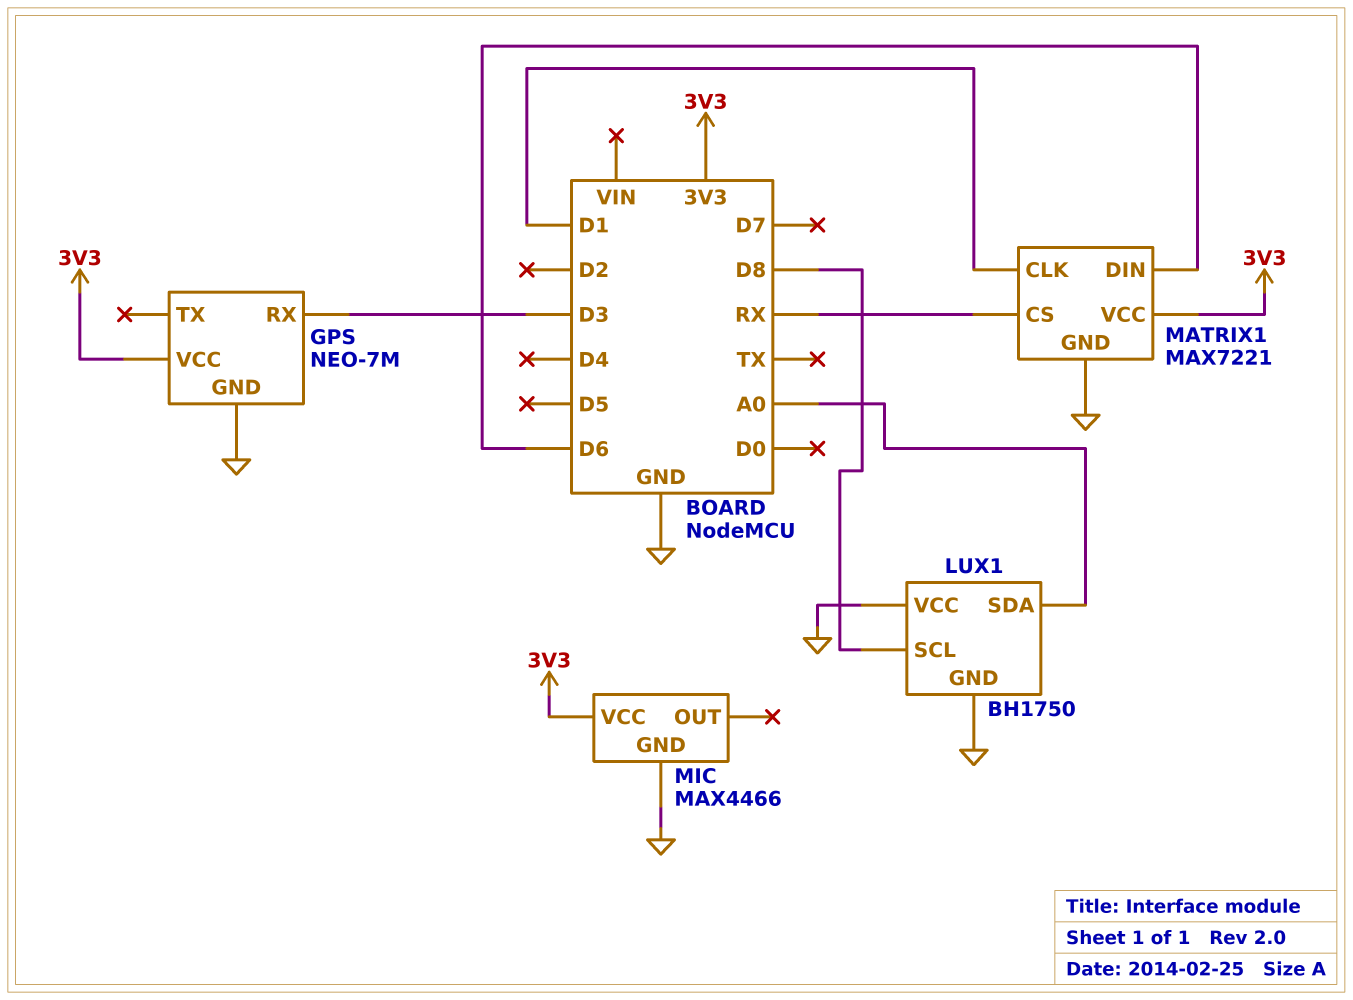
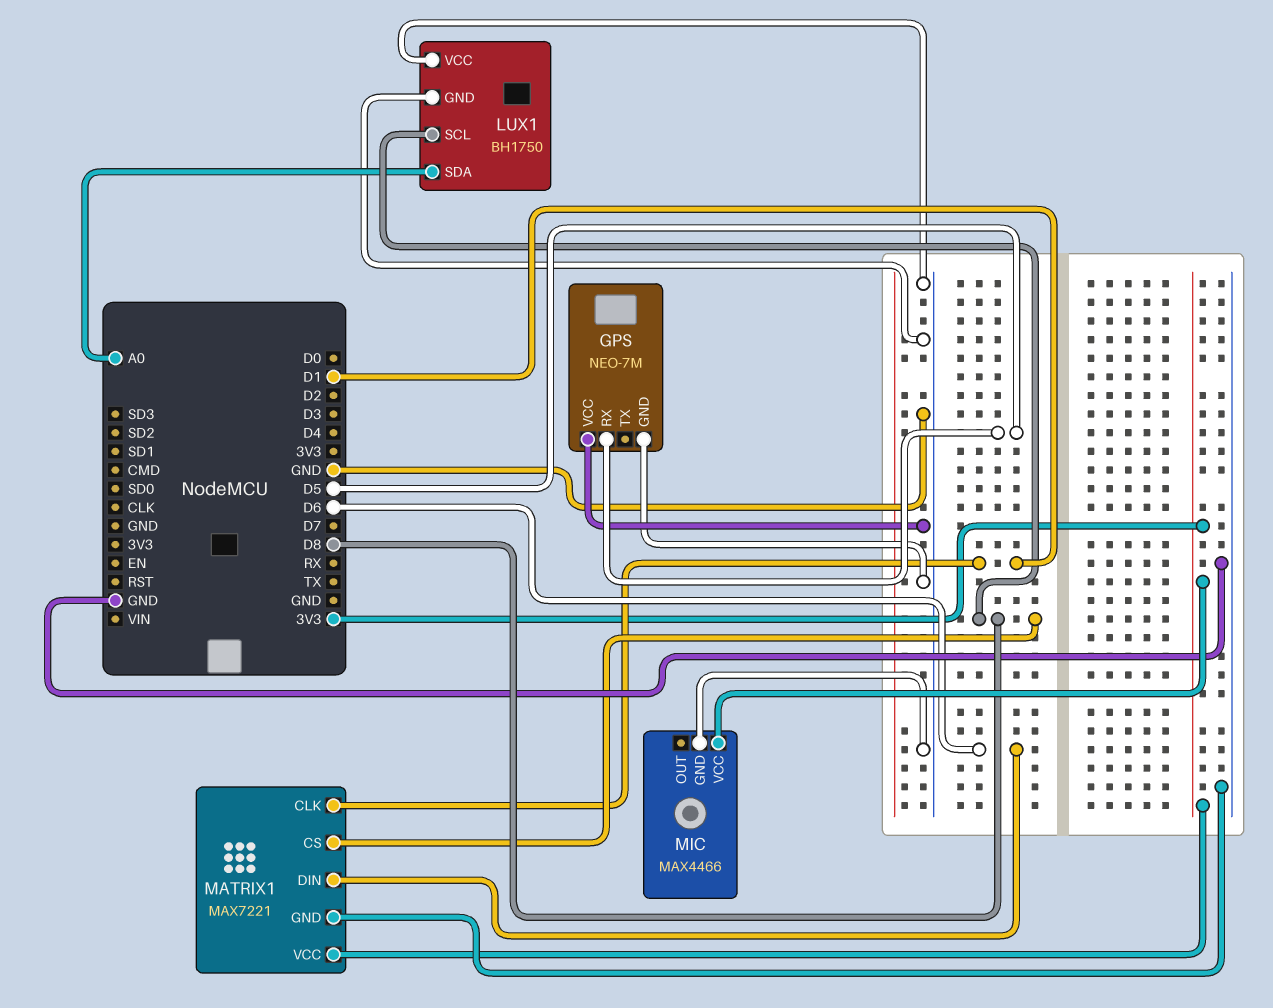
GPS pin RX: D3 -> D5
GPS pin VCC: 3V3 -> GND
MATRIX1 pin CS: RX -> D8

